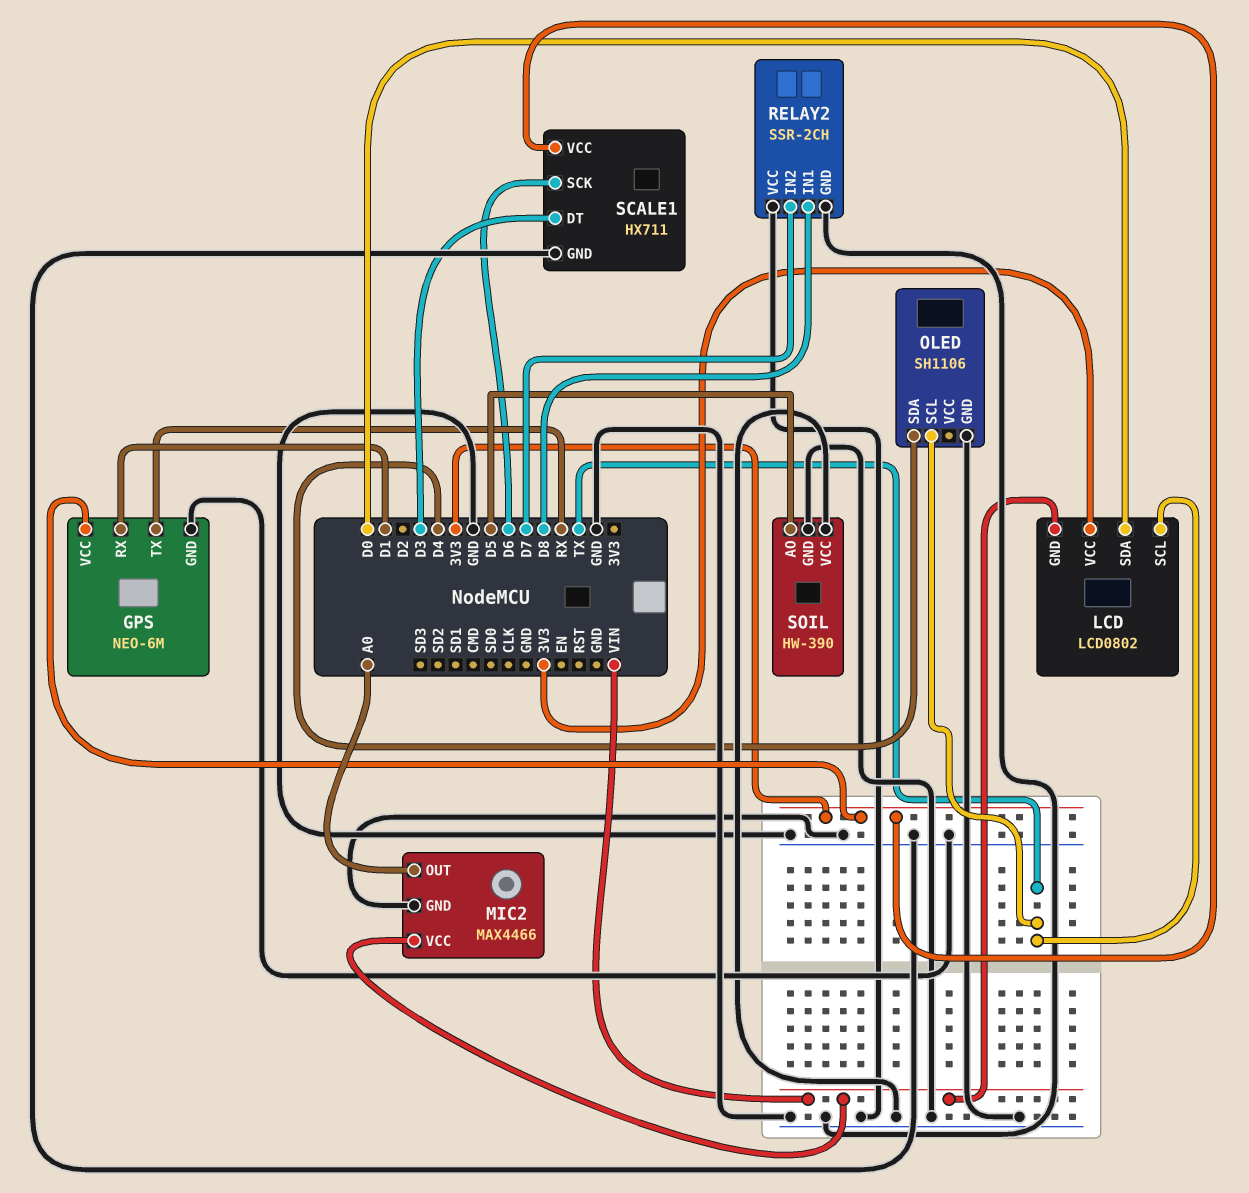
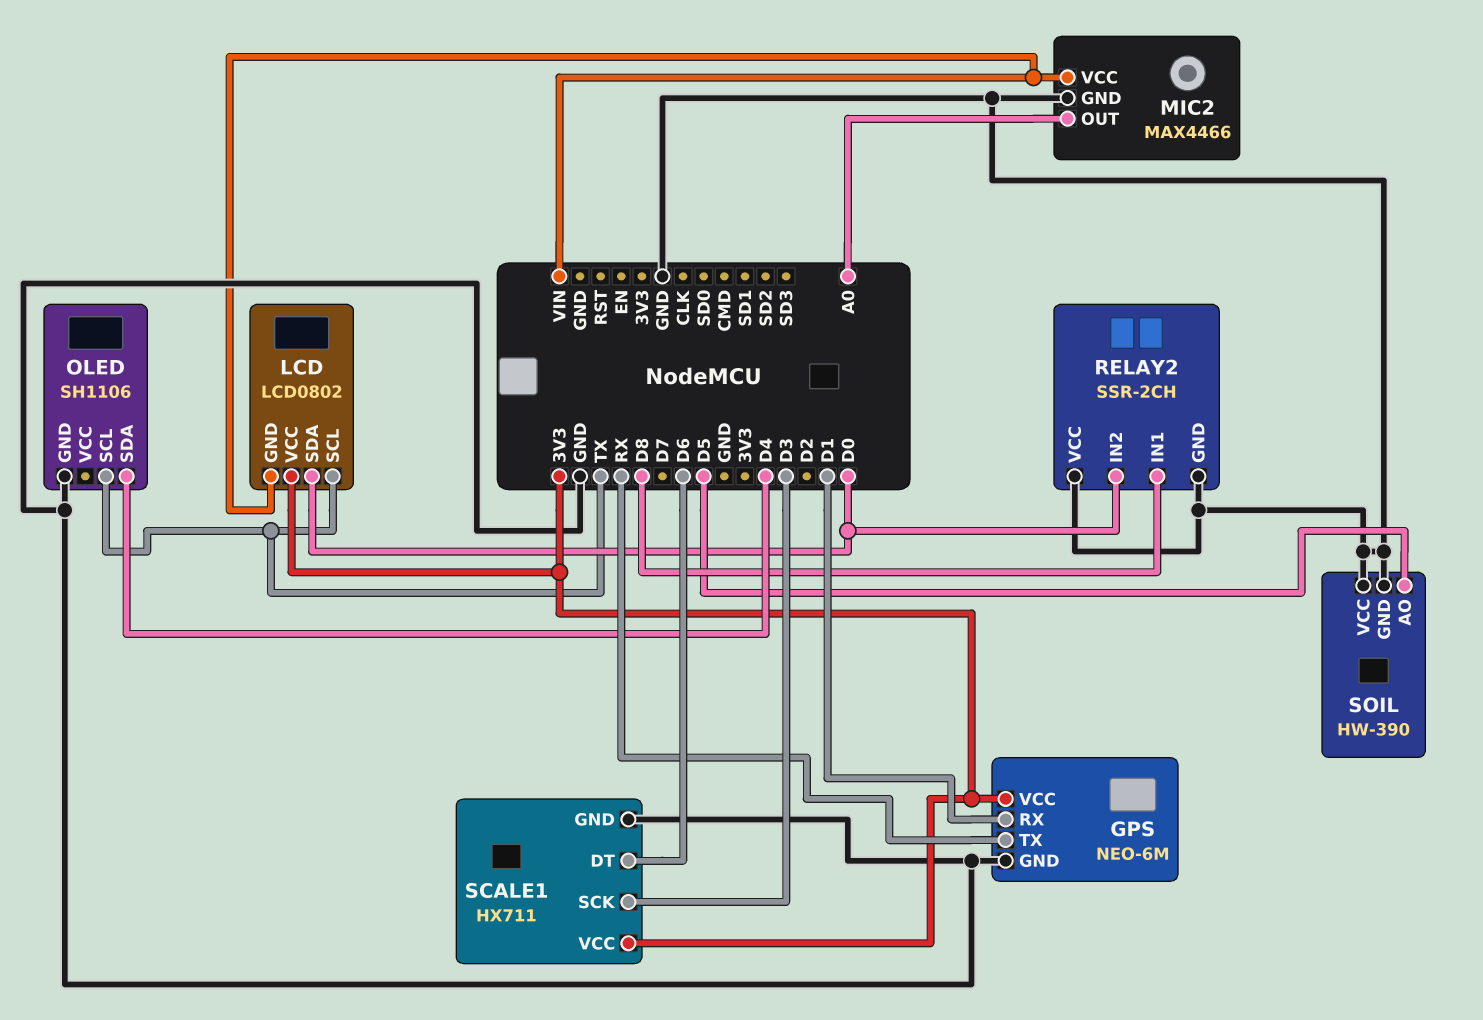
RELAY2 pin IN2: D7 -> D0
SCALE1 pin DT: D3 -> D6
SCALE1 pin SCK: D6 -> D3

